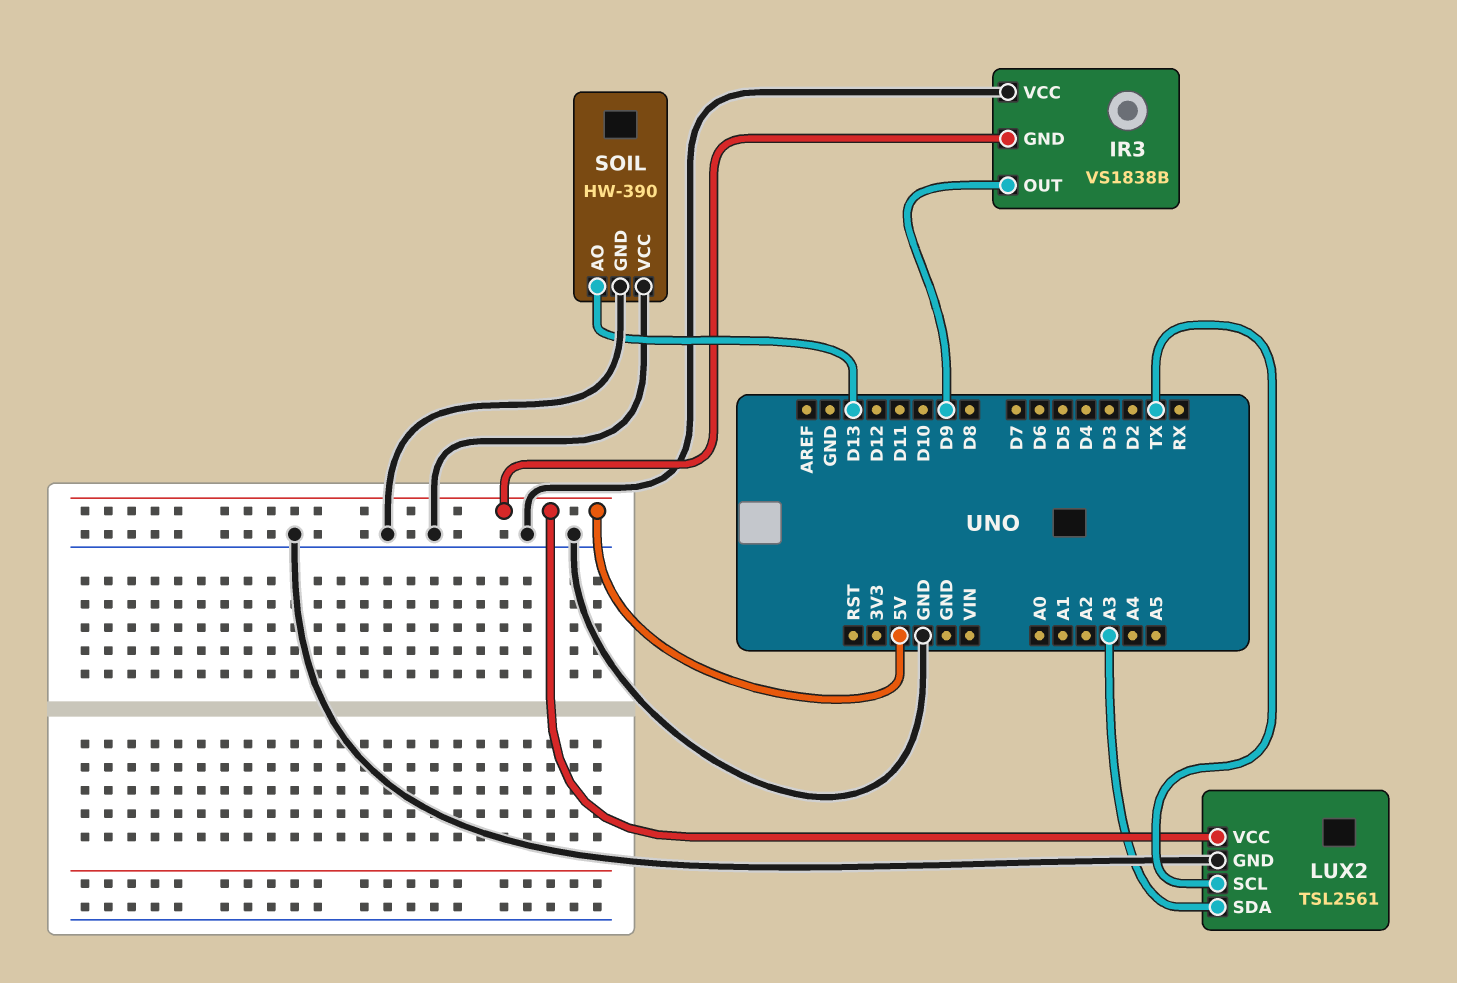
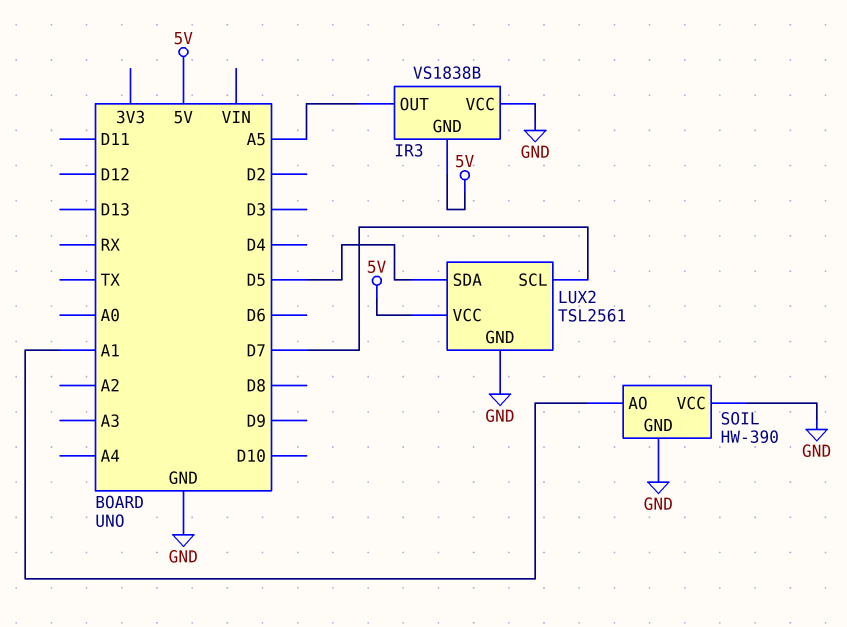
IR3 pin OUT: D9 -> A5
LUX2 pin SCL: TX -> D7
LUX2 pin SDA: A3 -> D5
SOIL pin AO: D13 -> A1

